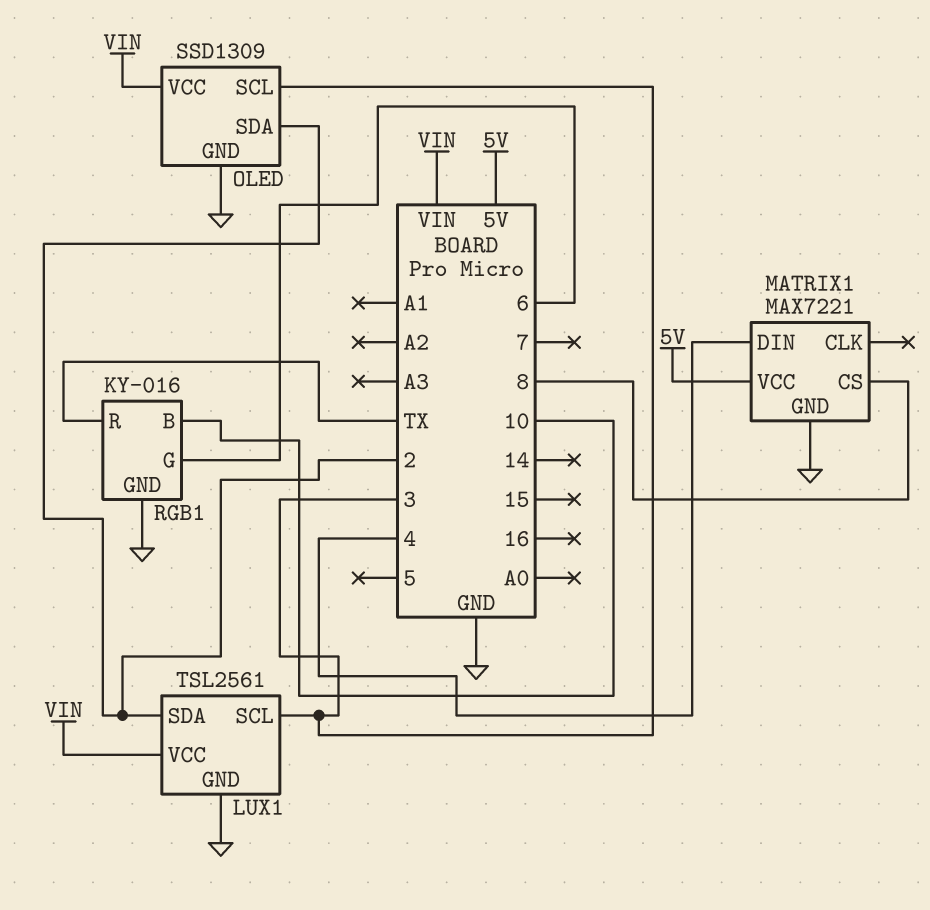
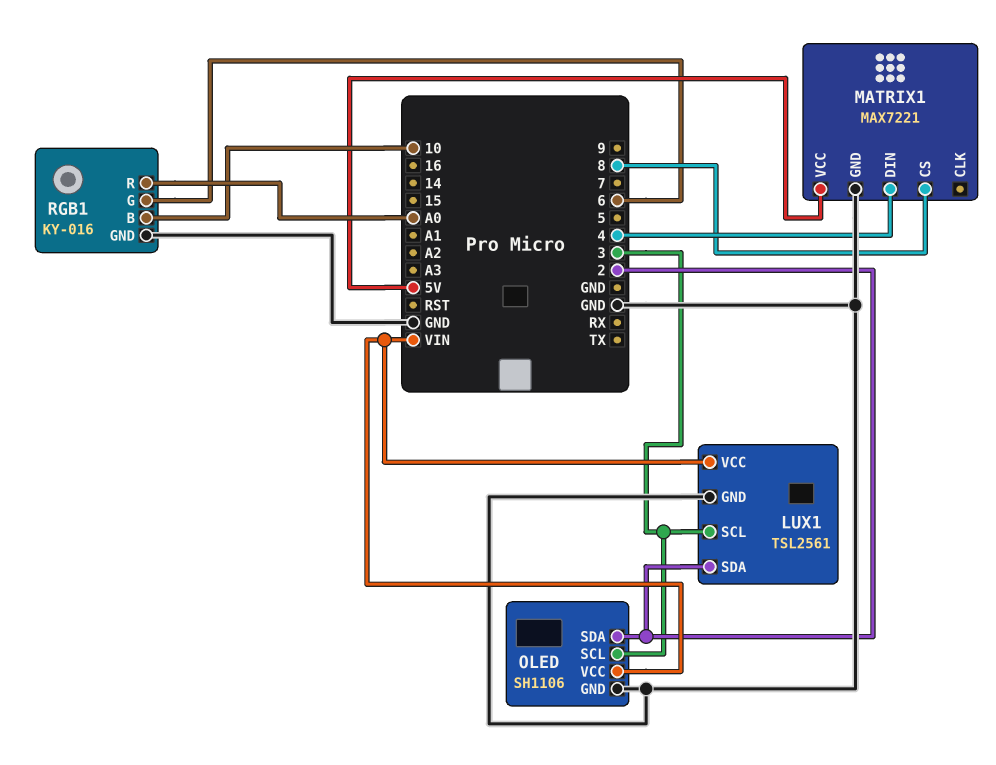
OLED: SSD1309 -> SH1106
RGB1 pin R: TX -> A0

